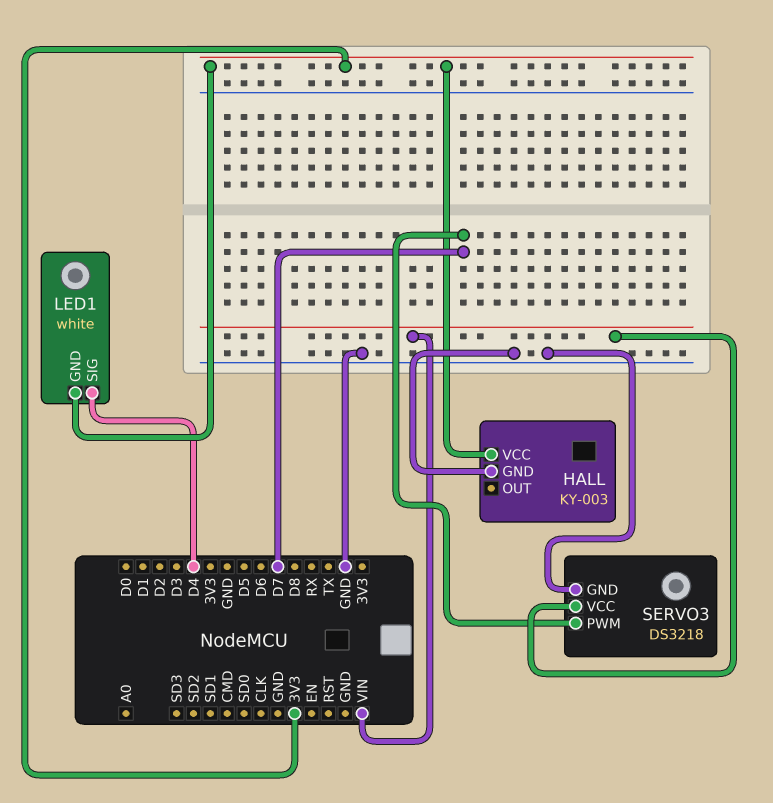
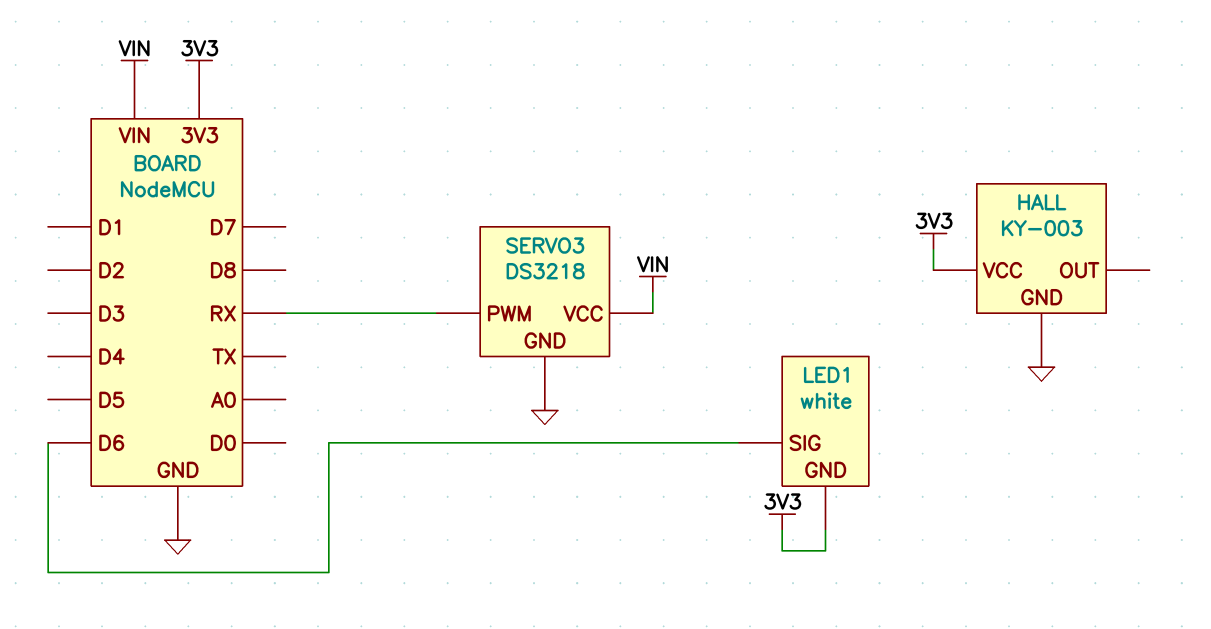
LED1 pin SIG: D4 -> D6
SERVO3 pin PWM: D7 -> RX

